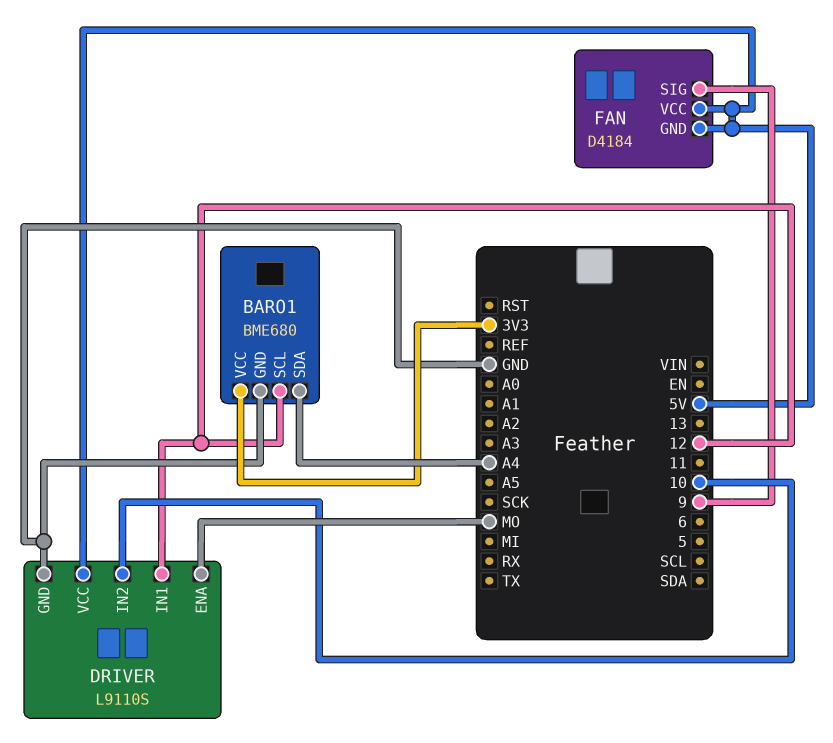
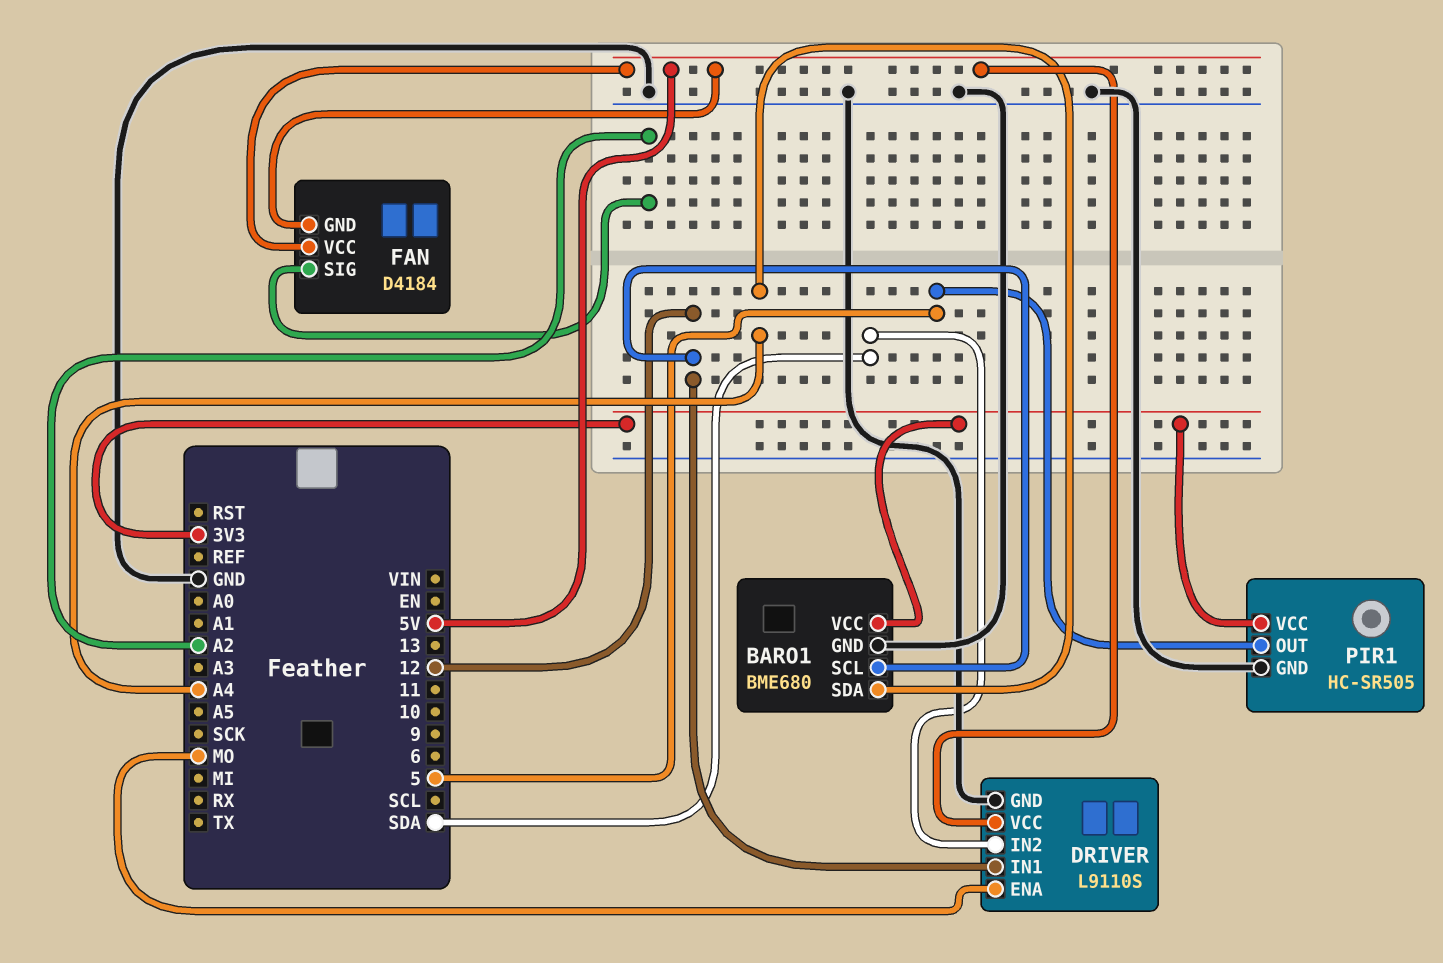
DRIVER pin IN2: 10 -> SDA
FAN pin SIG: 9 -> A2
PIR1: none -> HC-SR505
PIR1 pin GND: none -> GND
PIR1 pin OUT: none -> 5
PIR1 pin VCC: none -> 3V3

